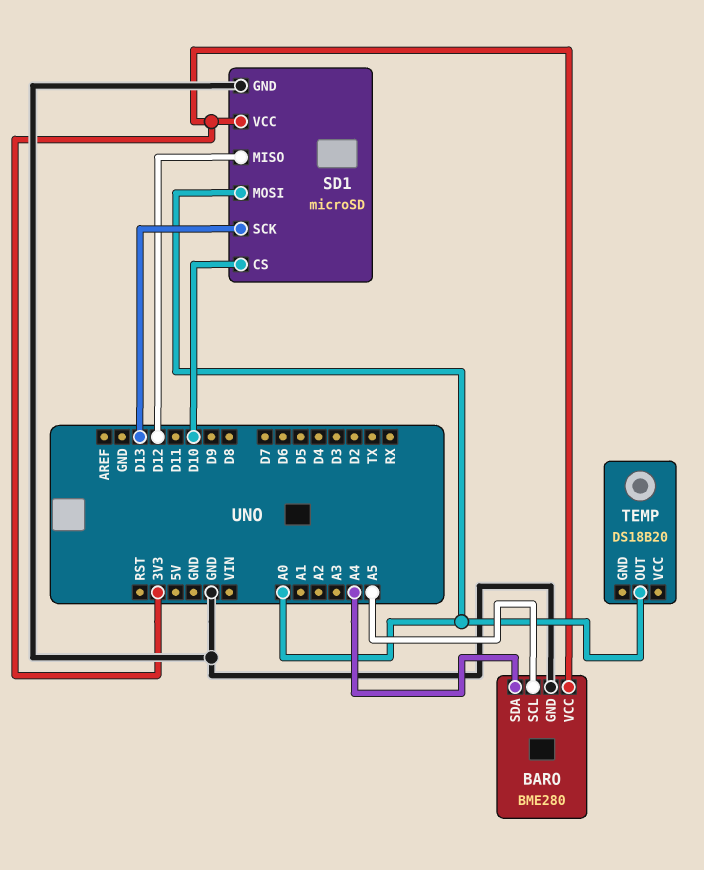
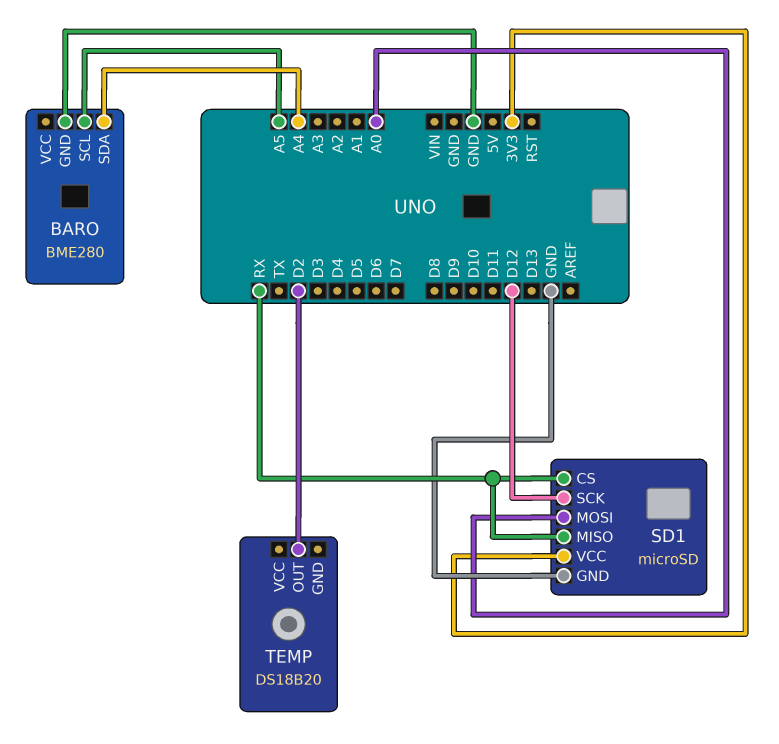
BARO pin VCC: 3V3 -> none
SD1 pin CS: D10 -> RX
SD1 pin MISO: D12 -> RX
SD1 pin SCK: D13 -> D12
TEMP pin OUT: A0 -> D2

